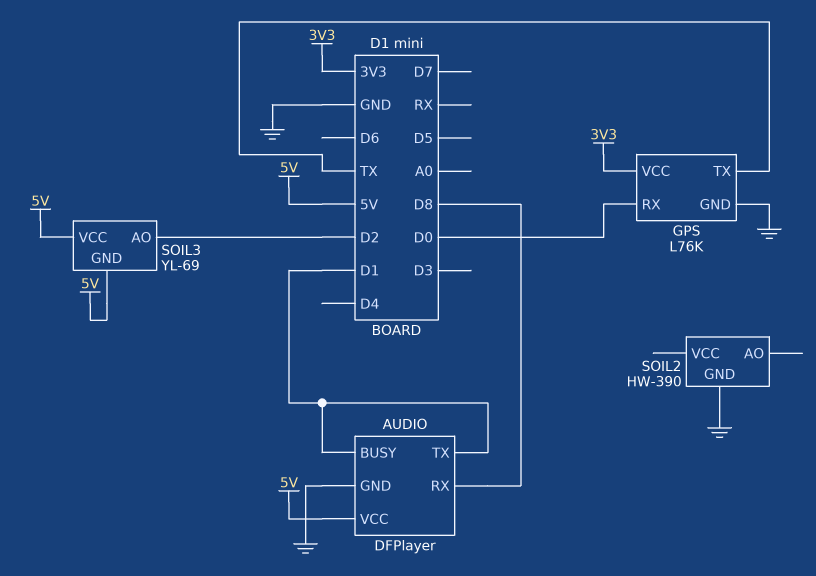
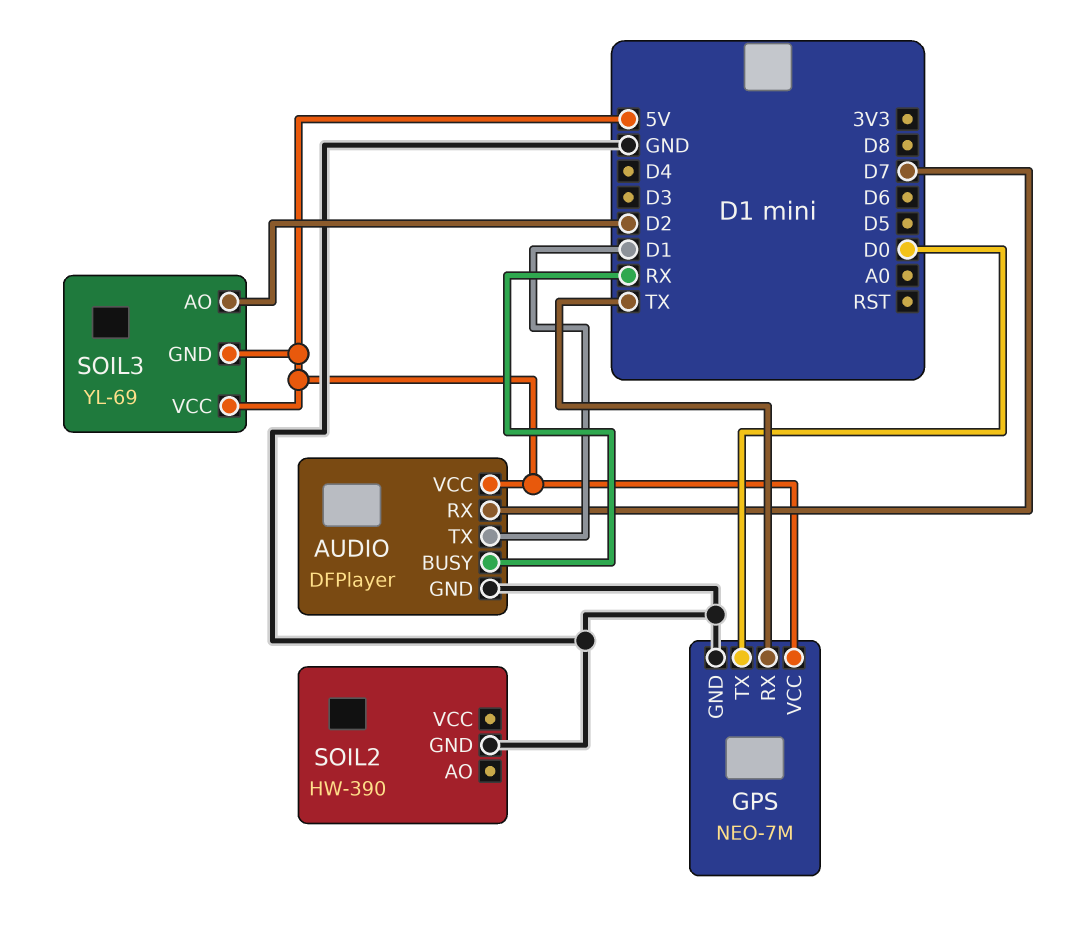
AUDIO pin BUSY: D1 -> RX
AUDIO pin RX: D8 -> D7
GPS: L76K -> NEO-7M
GPS pin RX: D0 -> TX
GPS pin TX: TX -> D0
GPS pin VCC: 3V3 -> 5V

